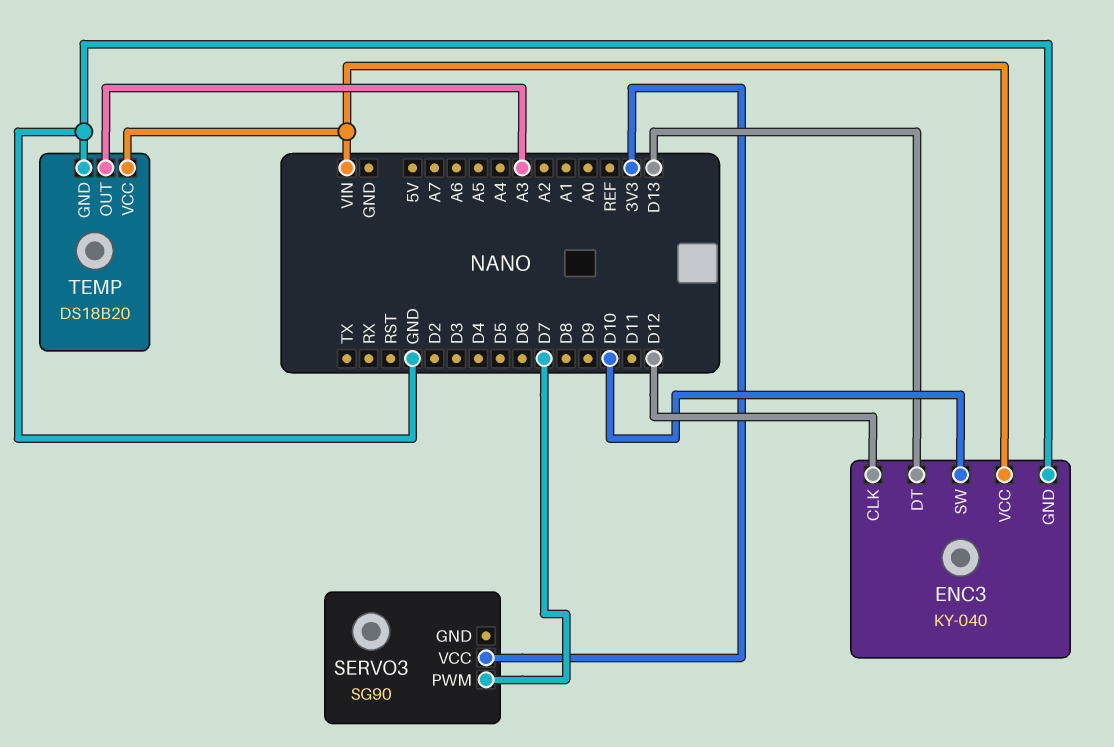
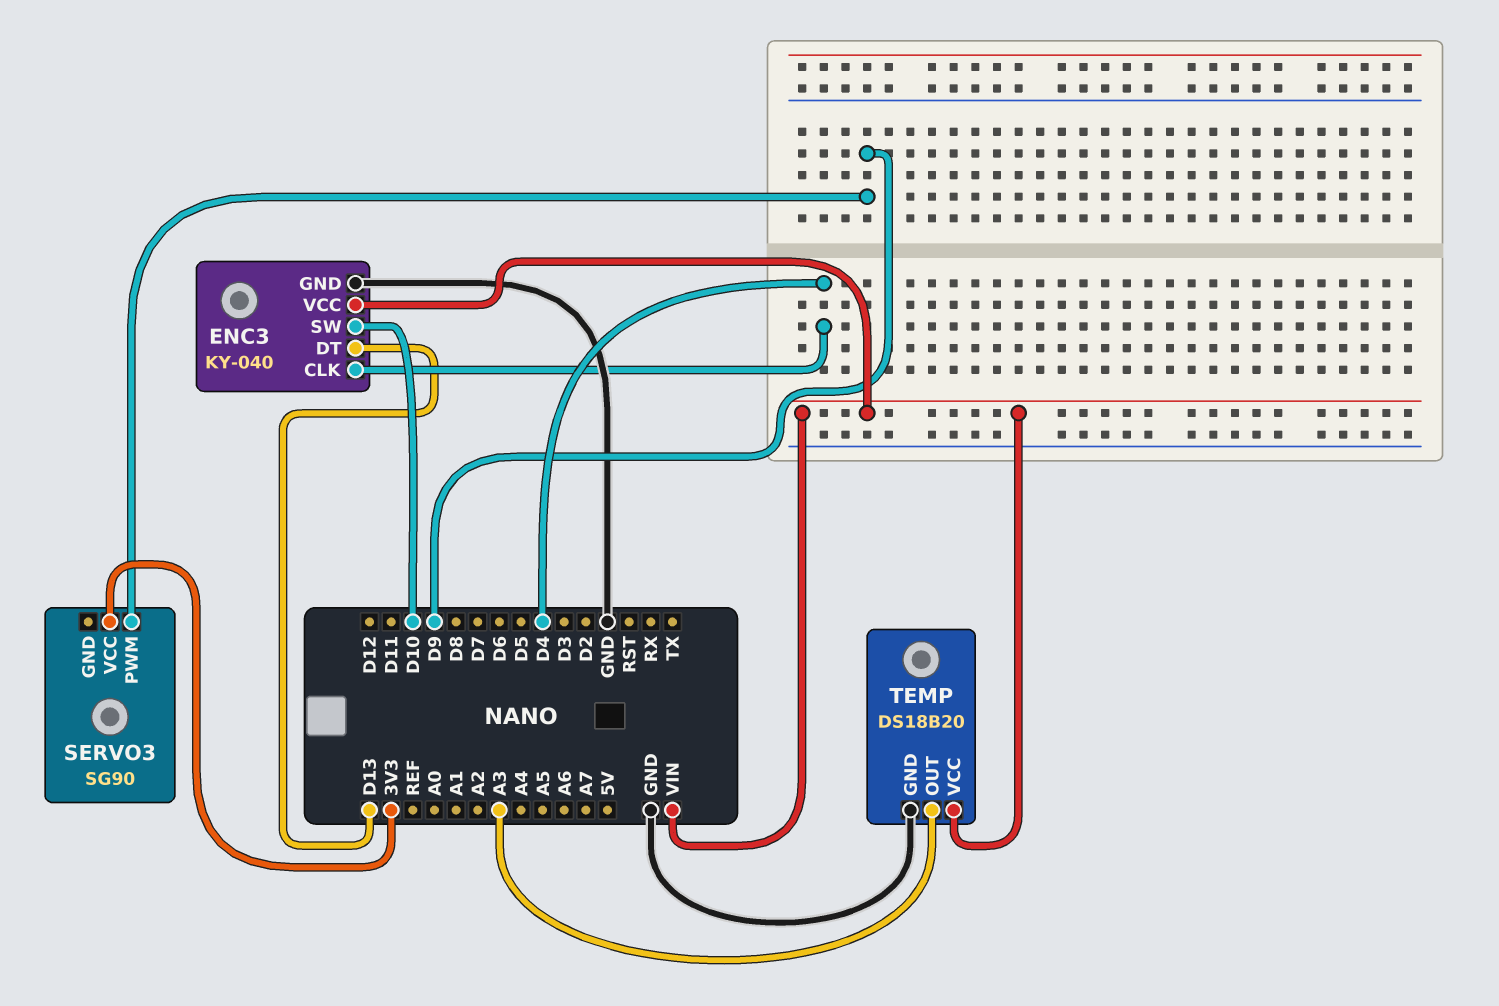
ENC3 pin CLK: D12 -> D4
SERVO3 pin PWM: D7 -> D9

